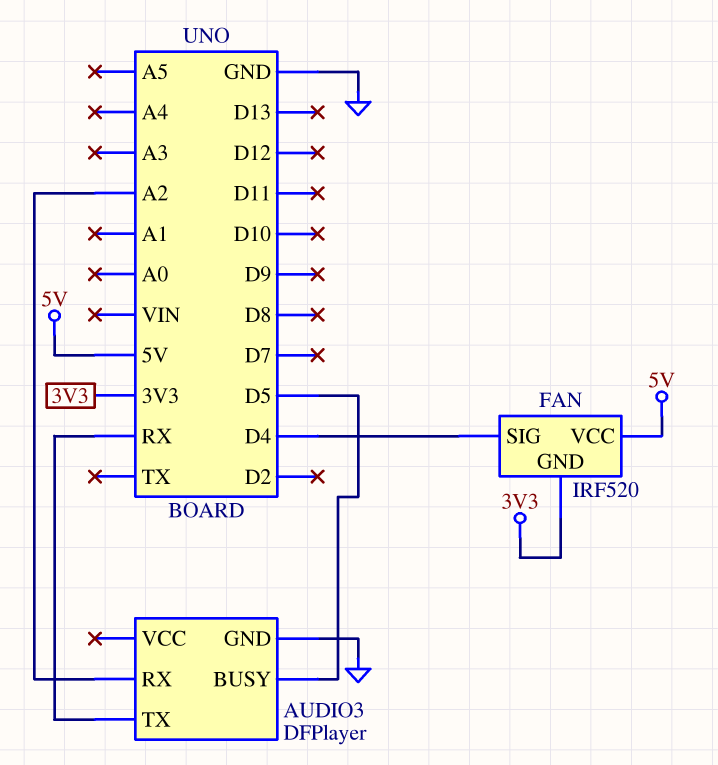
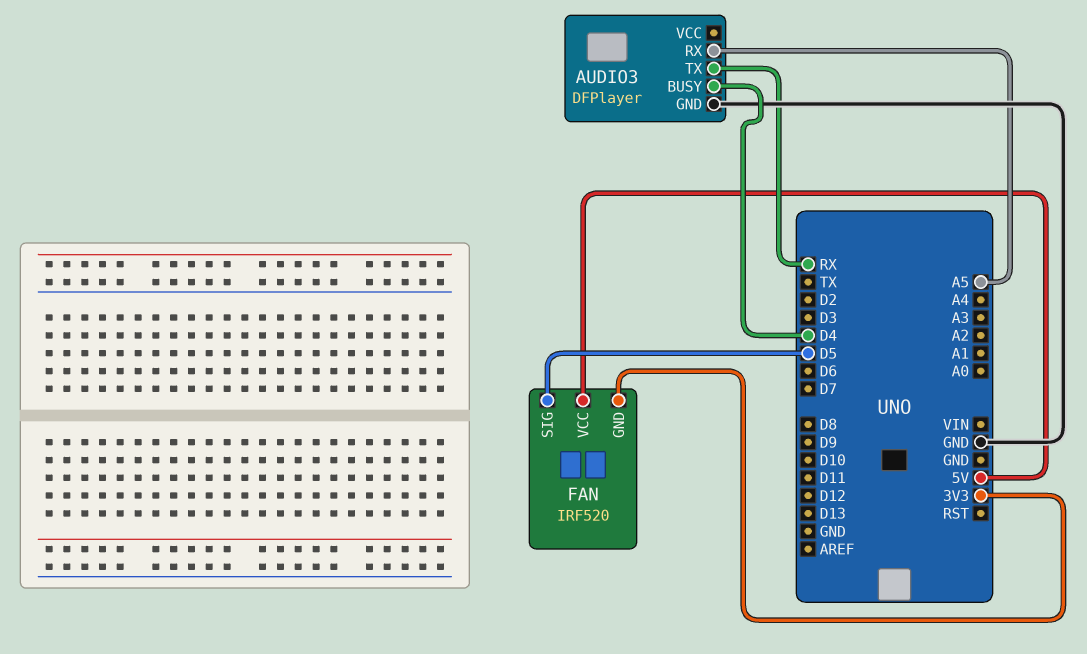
AUDIO3 pin BUSY: D5 -> D4
AUDIO3 pin RX: A2 -> A5
FAN pin SIG: D4 -> D5

